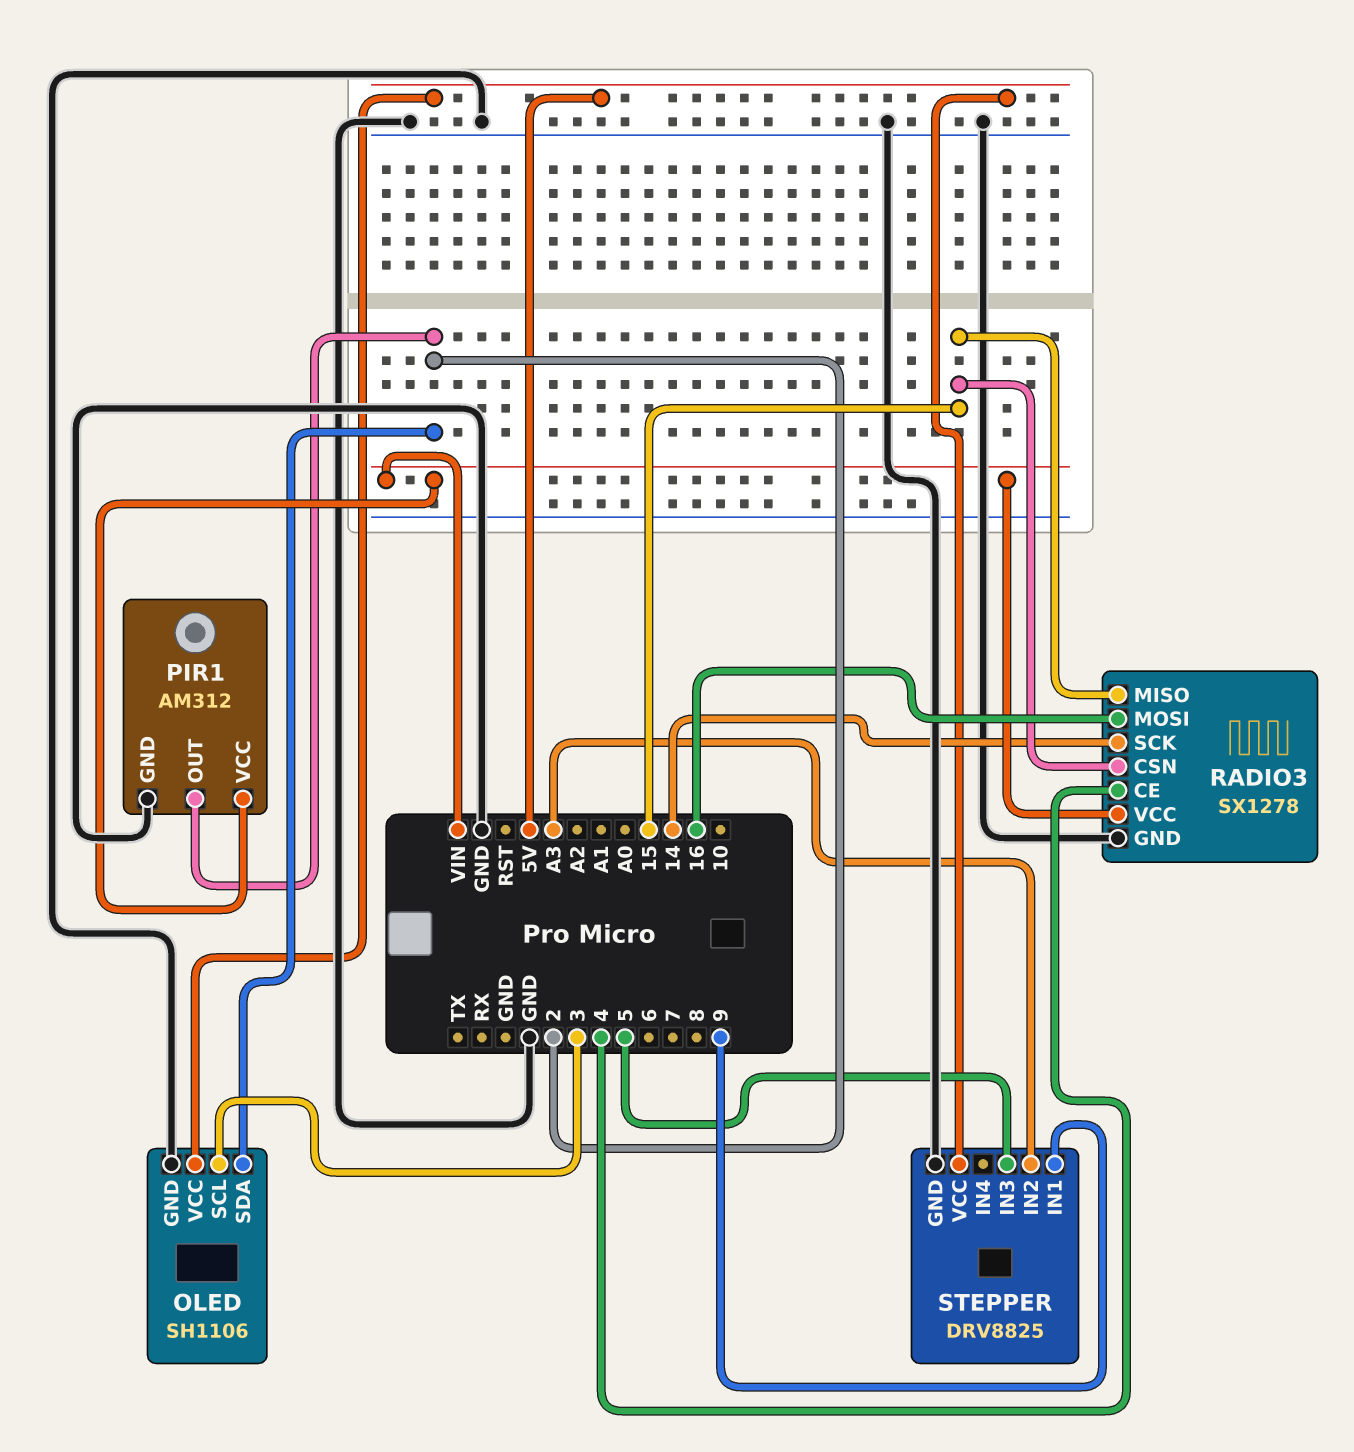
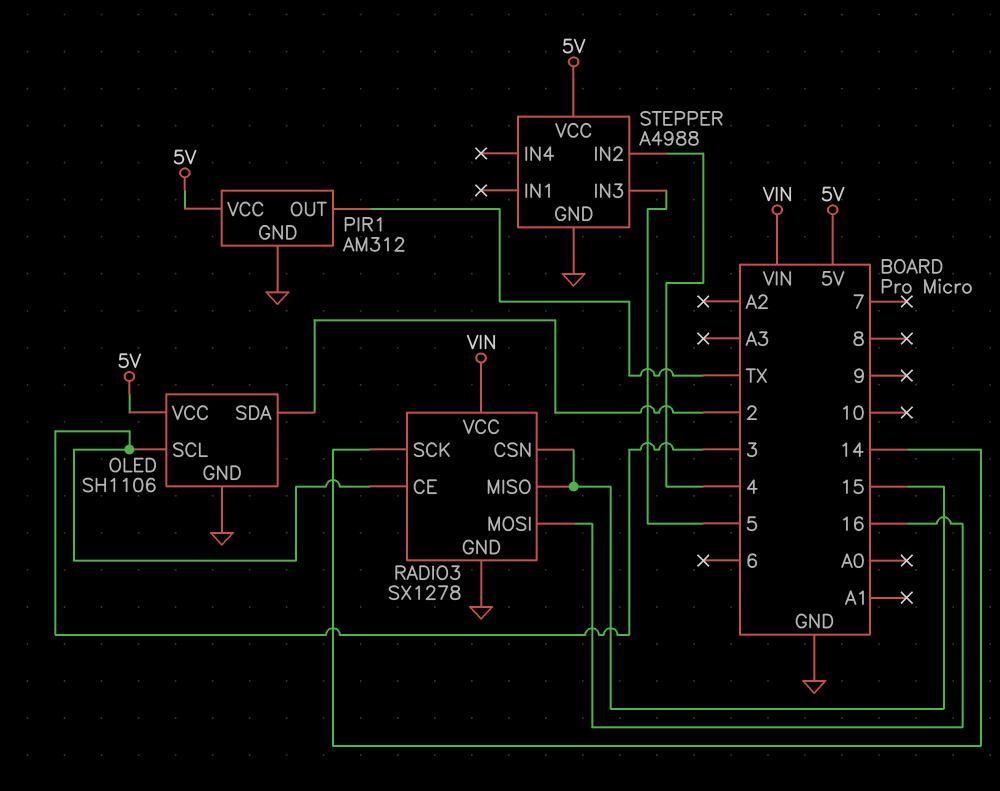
PIR1 pin OUT: 2 -> TX
PIR1 pin VCC: VIN -> 5V
RADIO3 pin CE: 4 -> 3
STEPPER: DRV8825 -> A4988
STEPPER pin IN1: 9 -> none
STEPPER pin IN2: A3 -> 4

